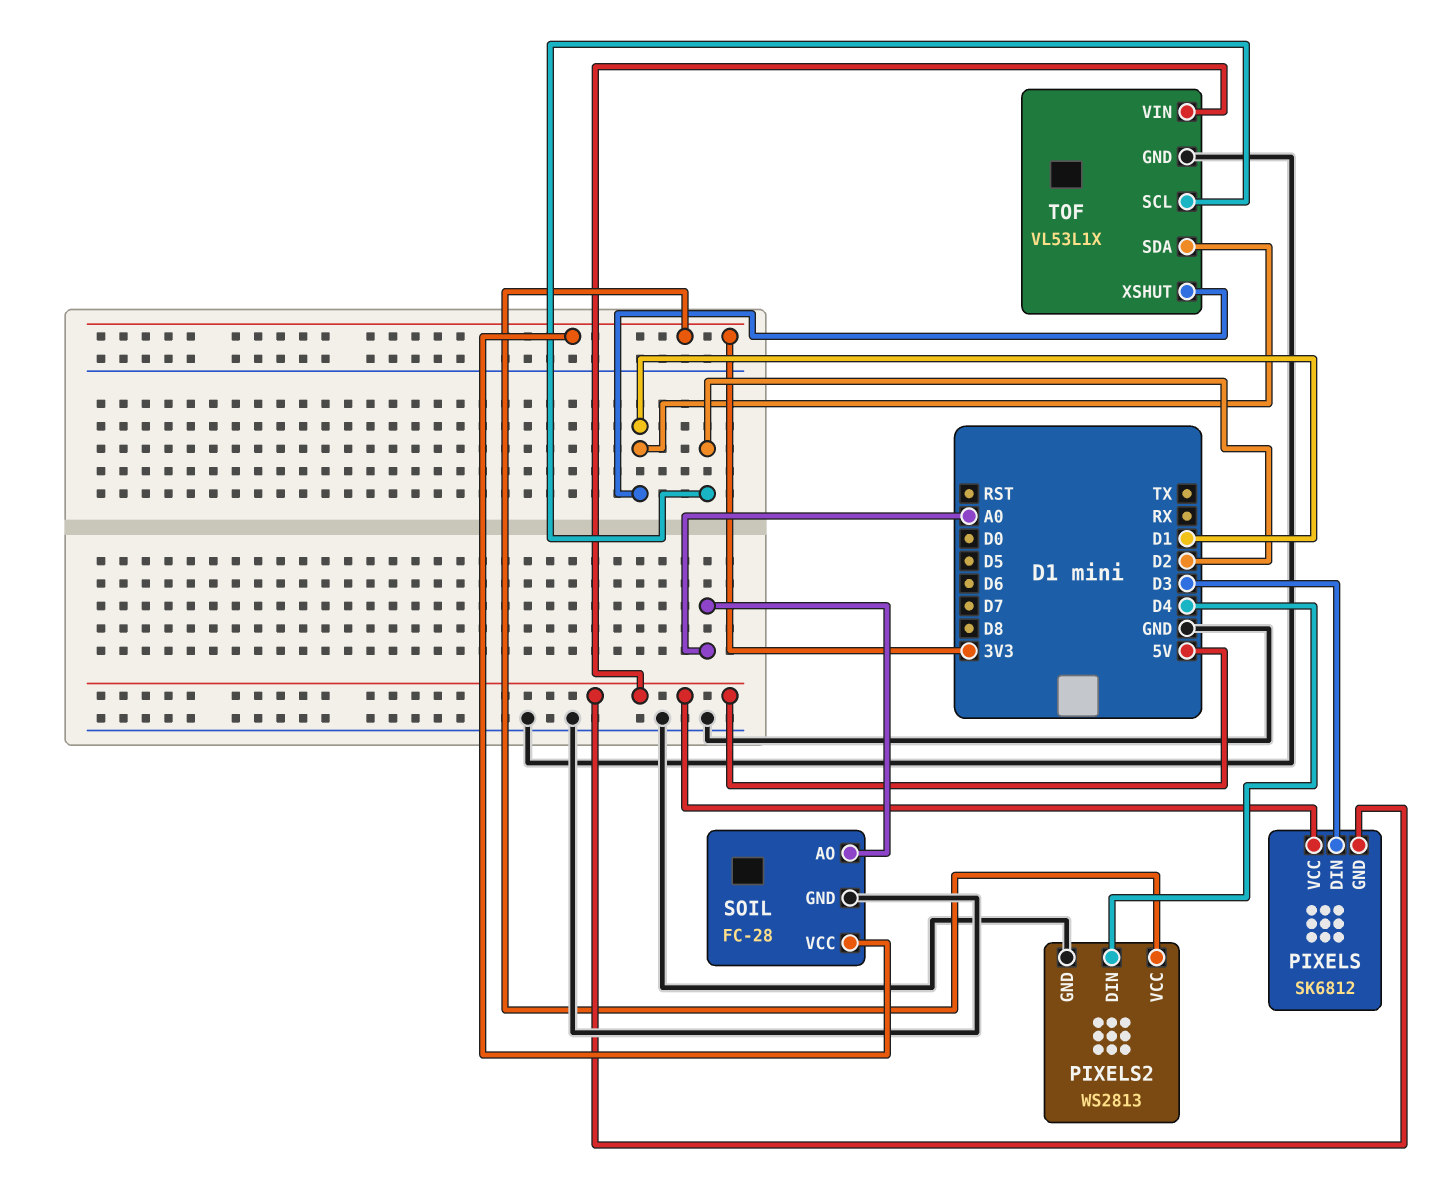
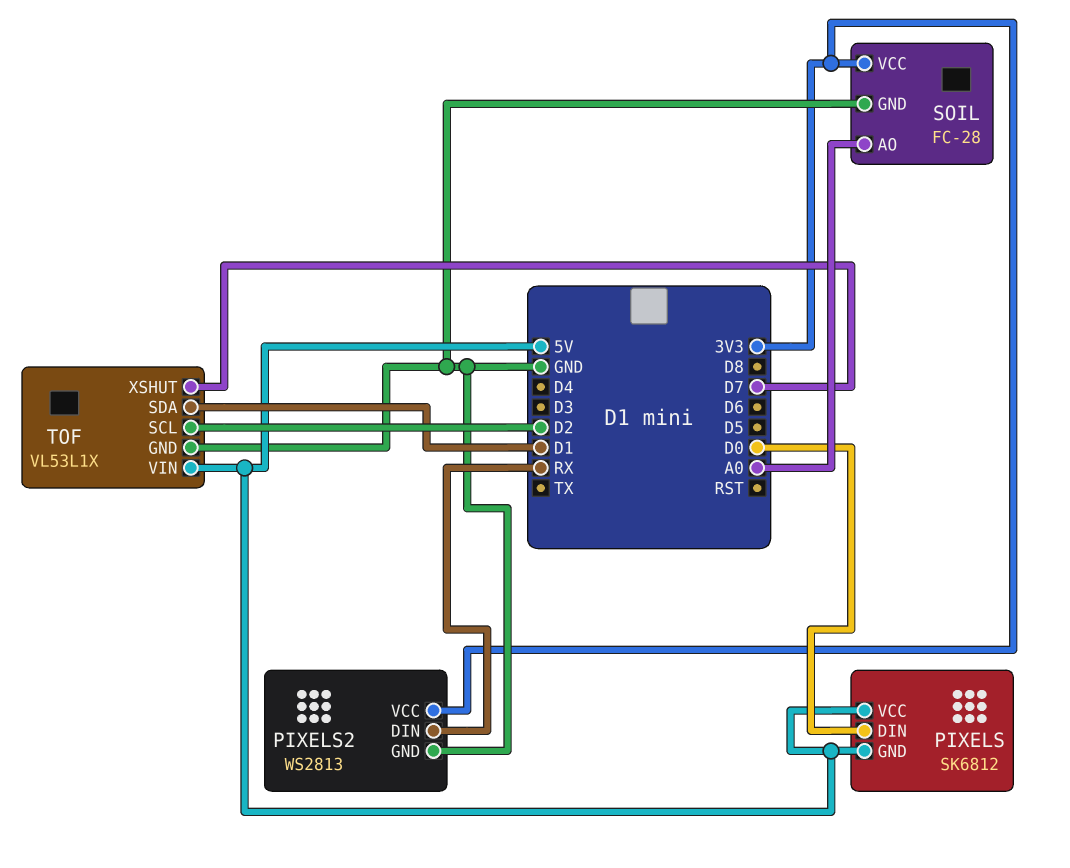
PIXELS pin DIN: D3 -> D0
PIXELS2 pin DIN: D4 -> RX
TOF pin XSHUT: D1 -> D7

